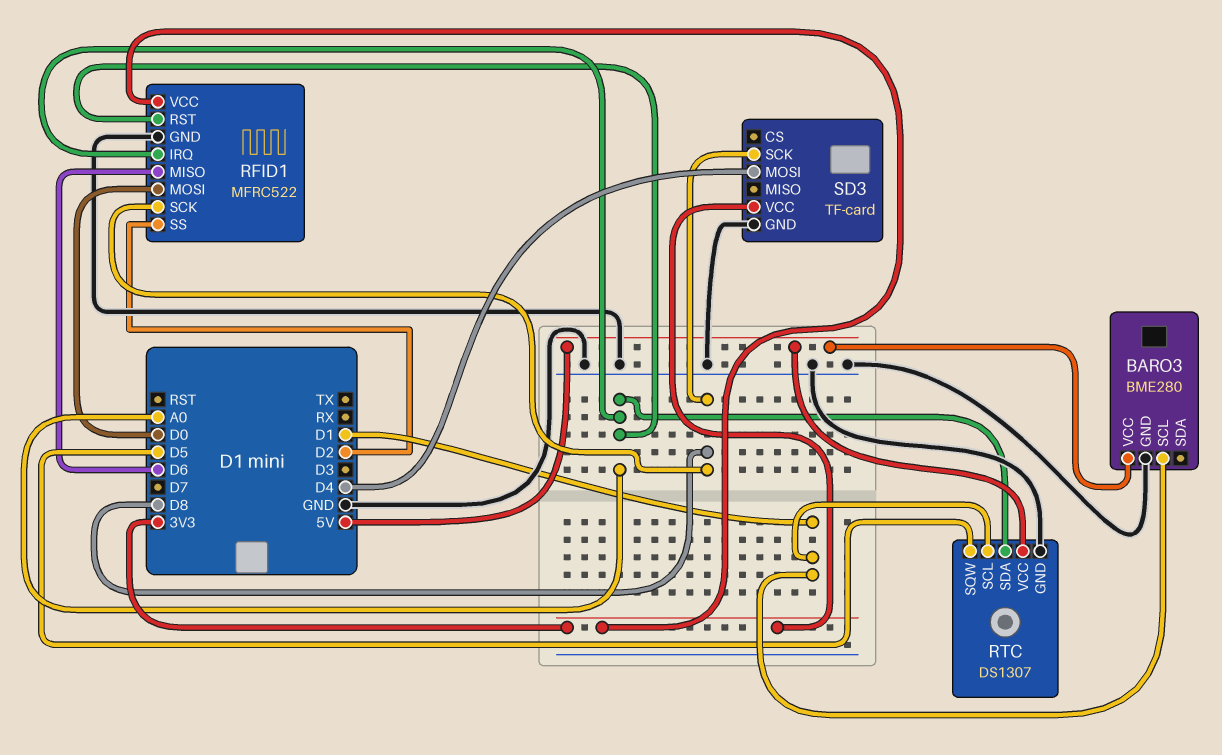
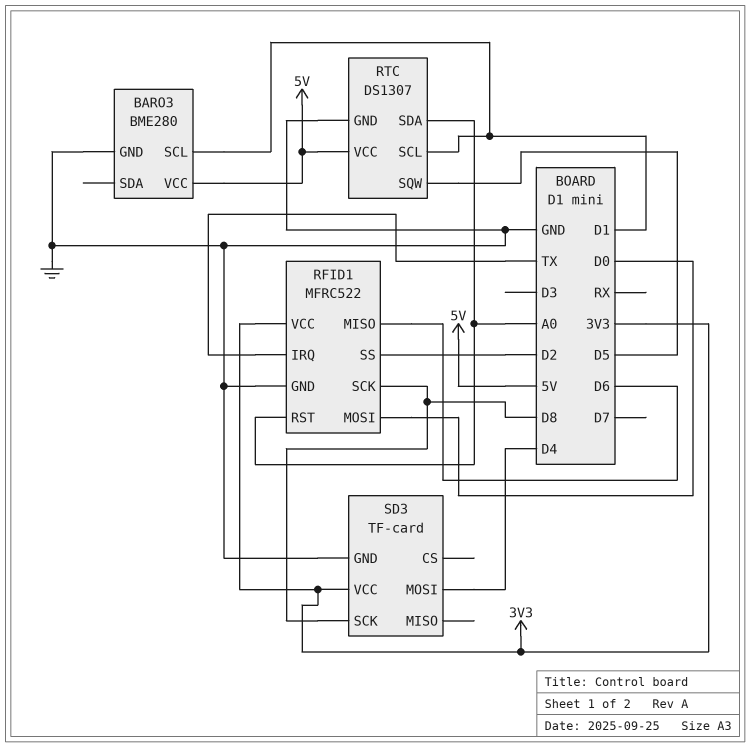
RFID1 pin IRQ: A0 -> TX

